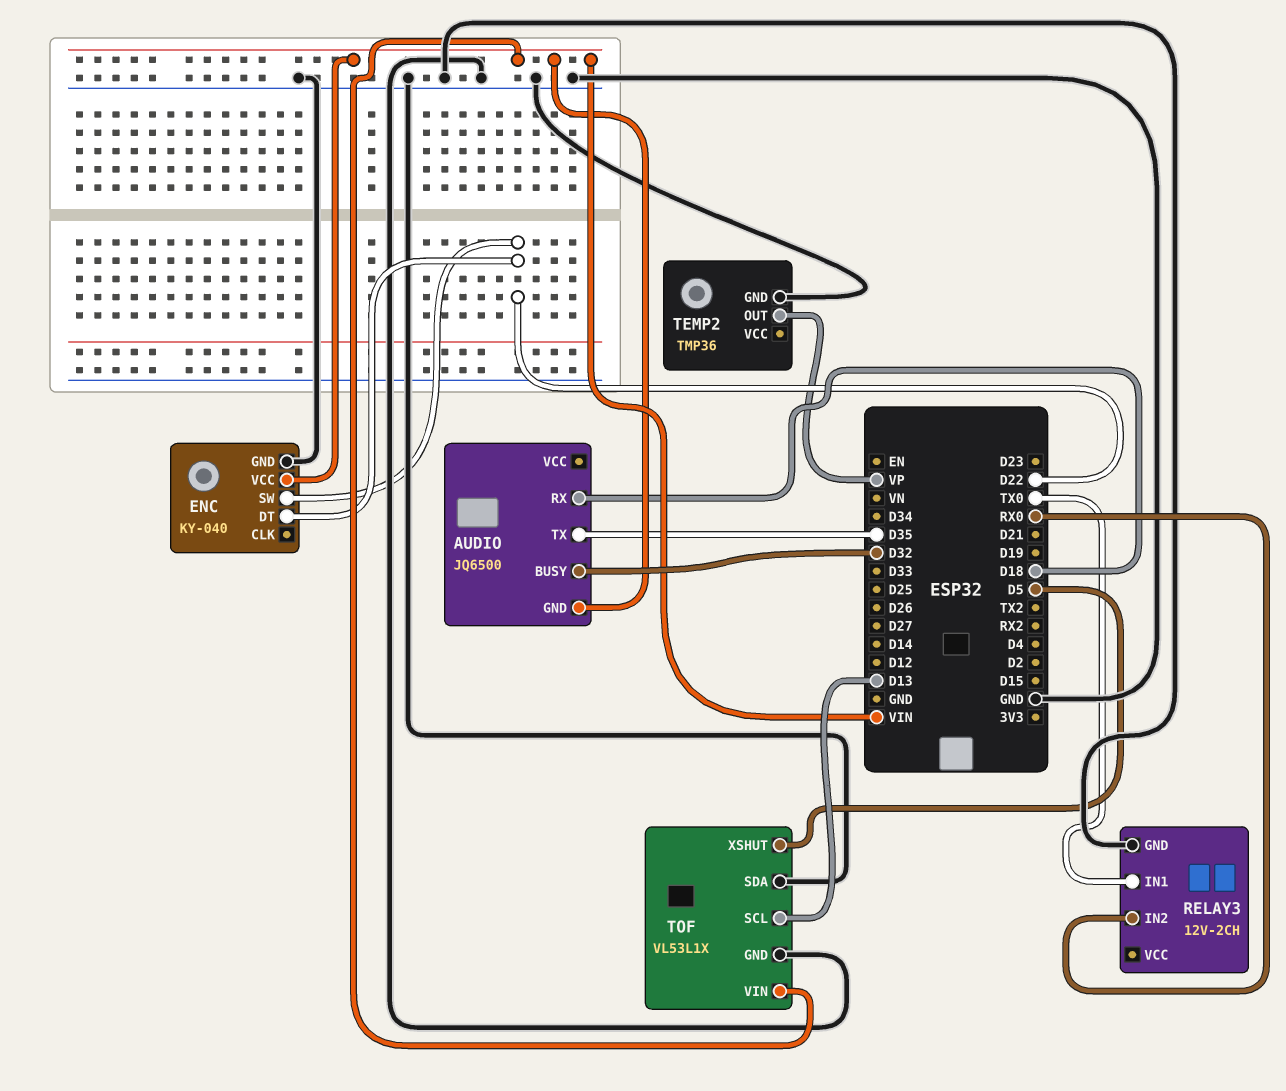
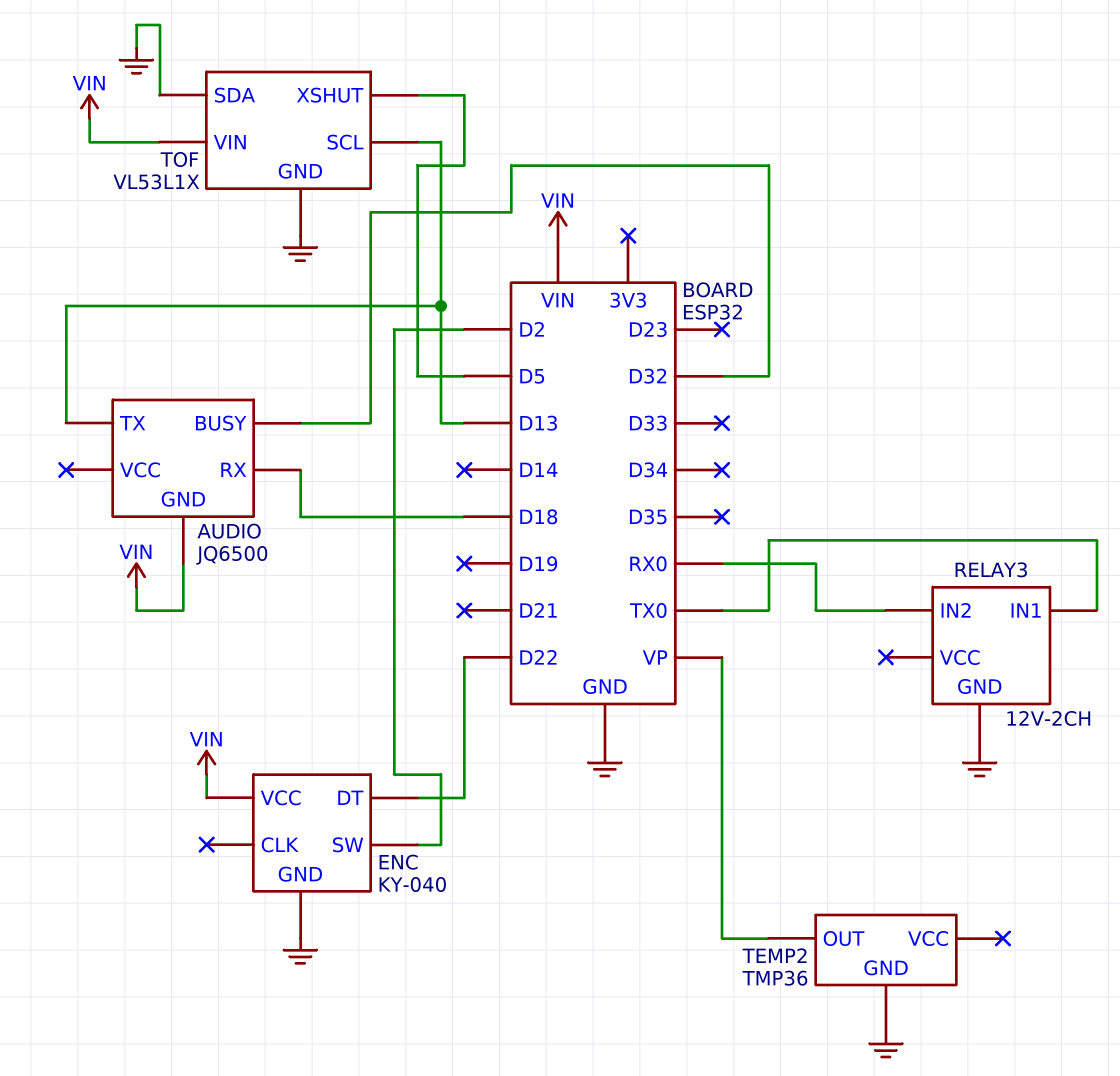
AUDIO pin TX: D35 -> D13
ENC pin SW: D22 -> D2

